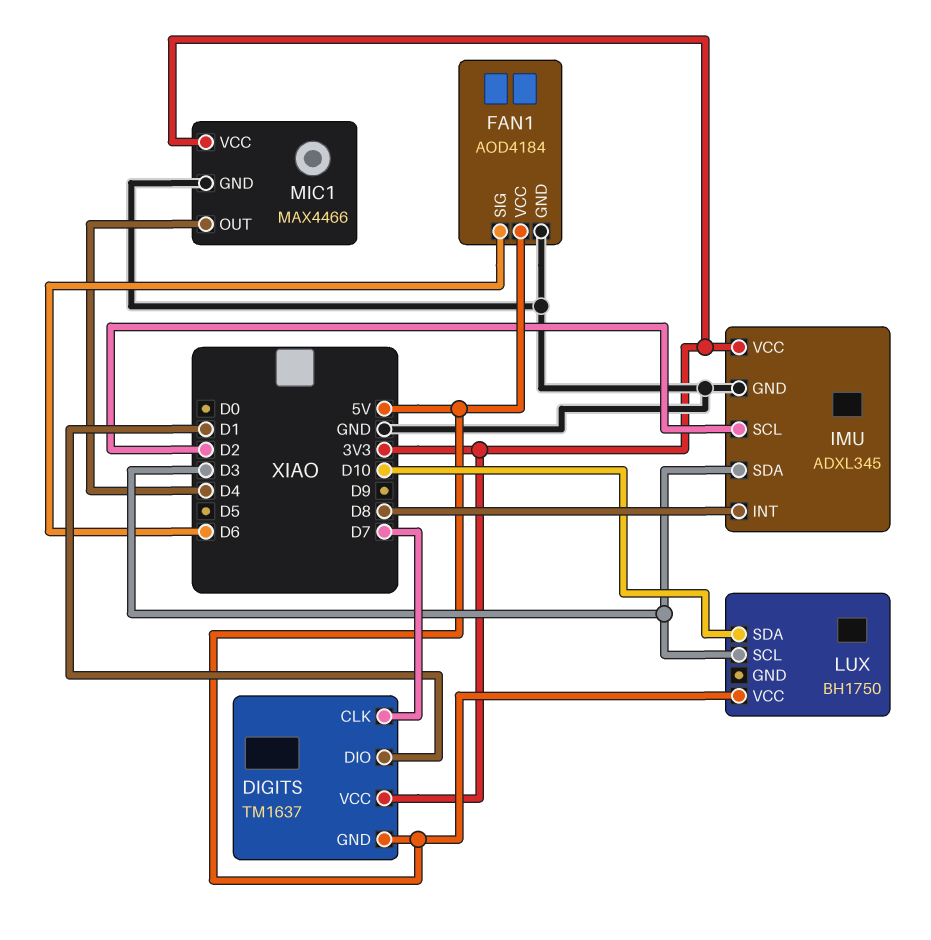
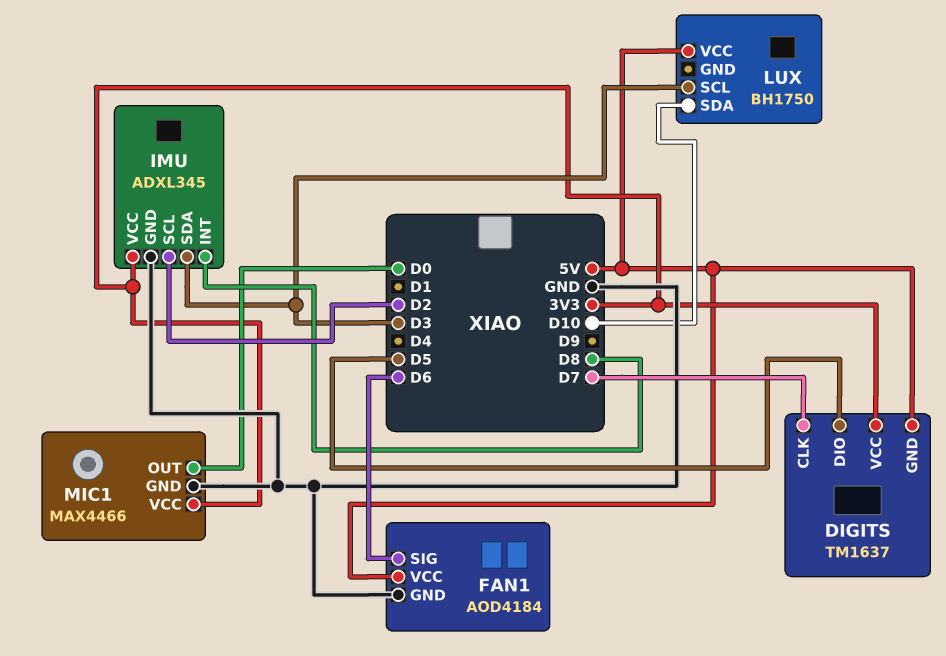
DIGITS pin DIO: D1 -> D5
MIC1 pin OUT: D4 -> D0

